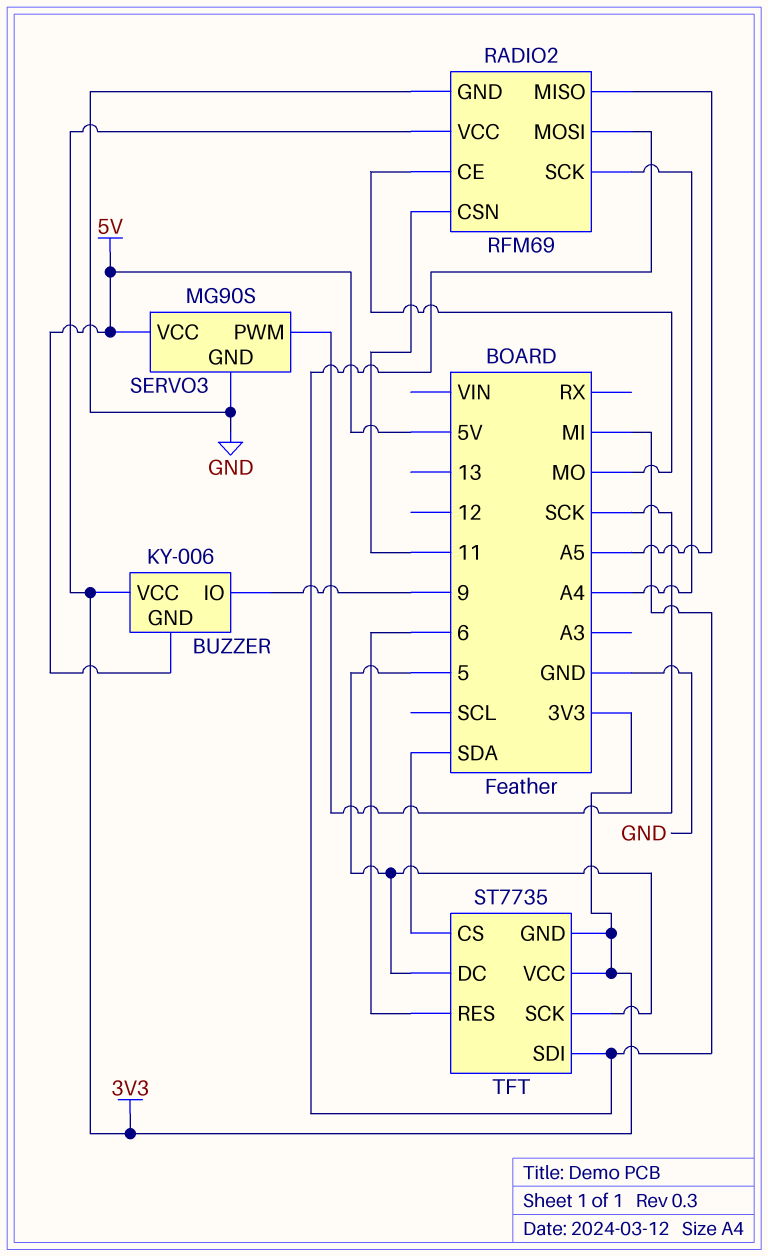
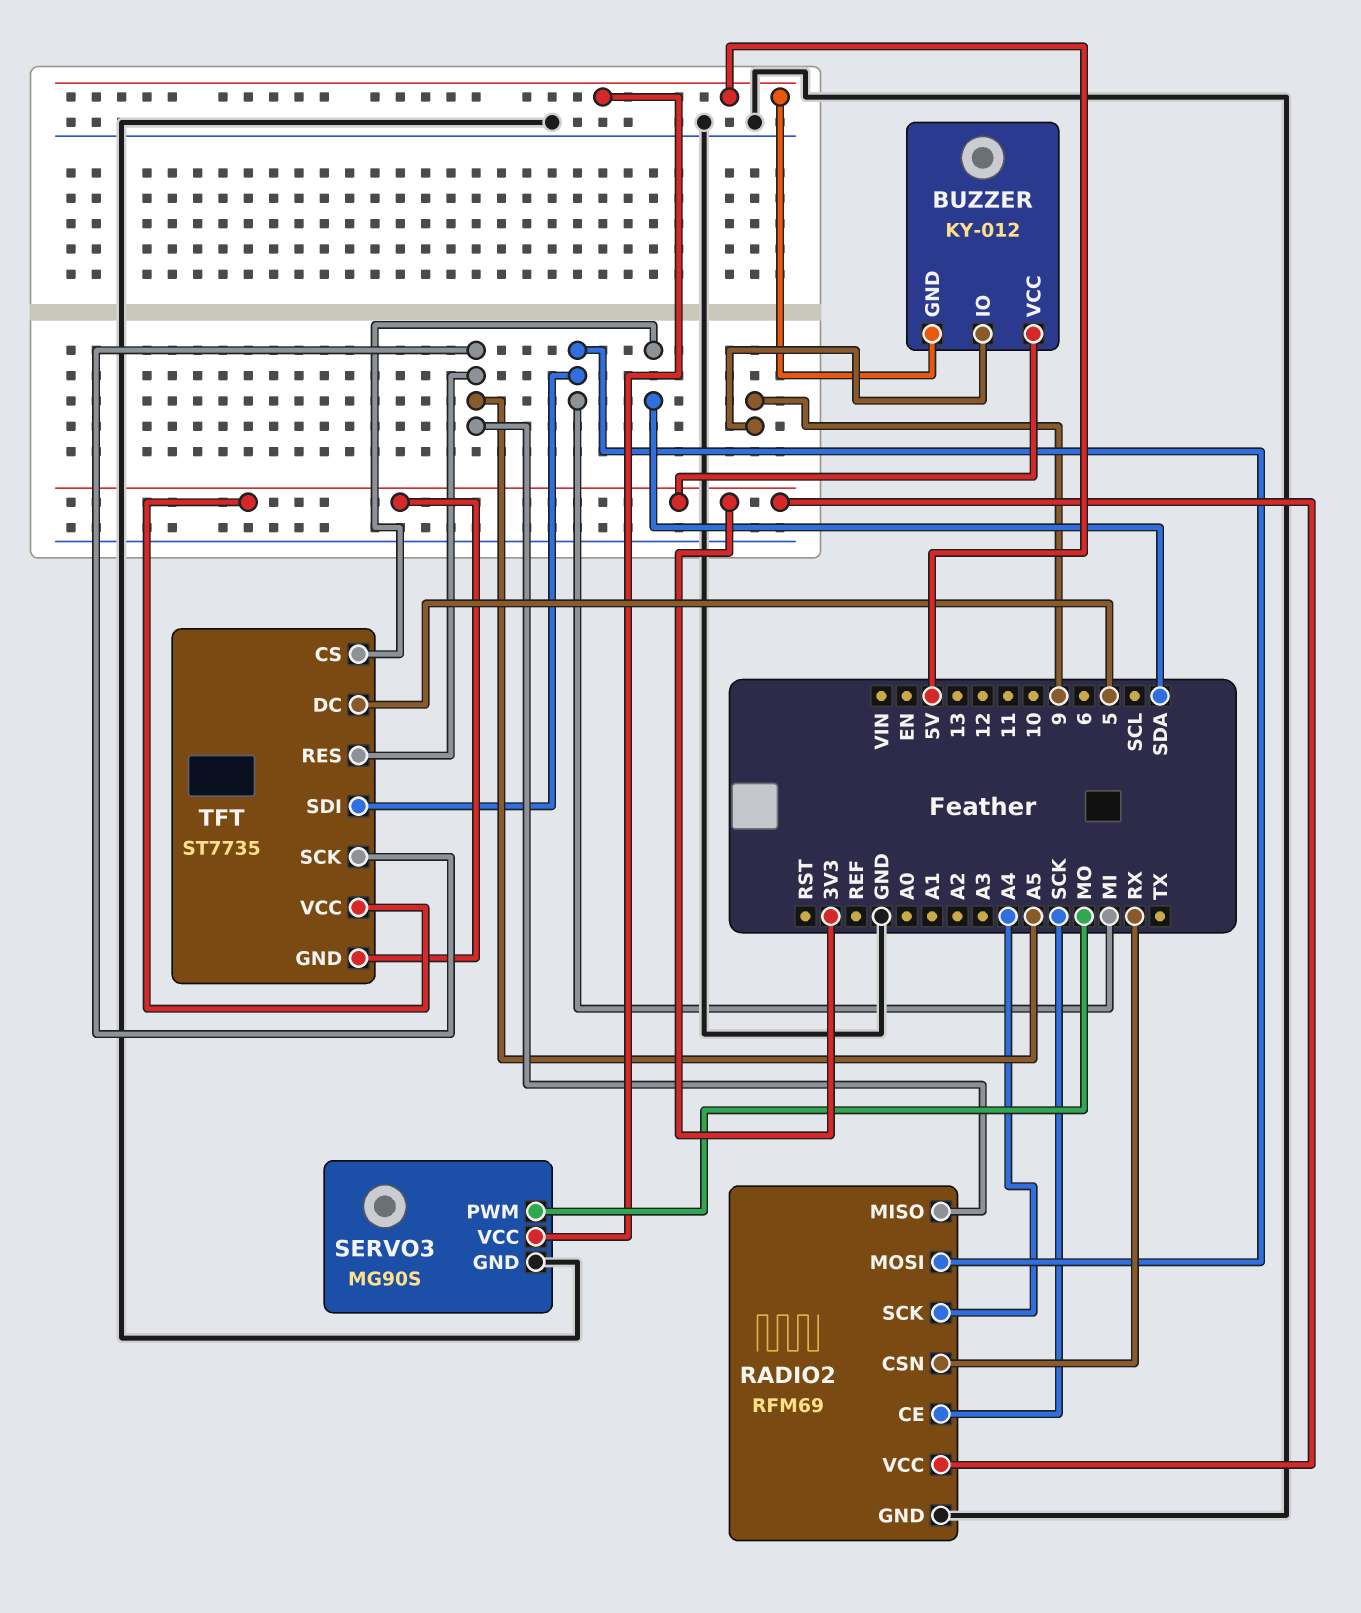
BUZZER: KY-006 -> KY-012
RADIO2 pin CE: MO -> SCK
RADIO2 pin CSN: 11 -> RX
SERVO3 pin PWM: SCK -> MO
TFT pin RES: 6 -> A5
TFT pin SCK: 5 -> A5

